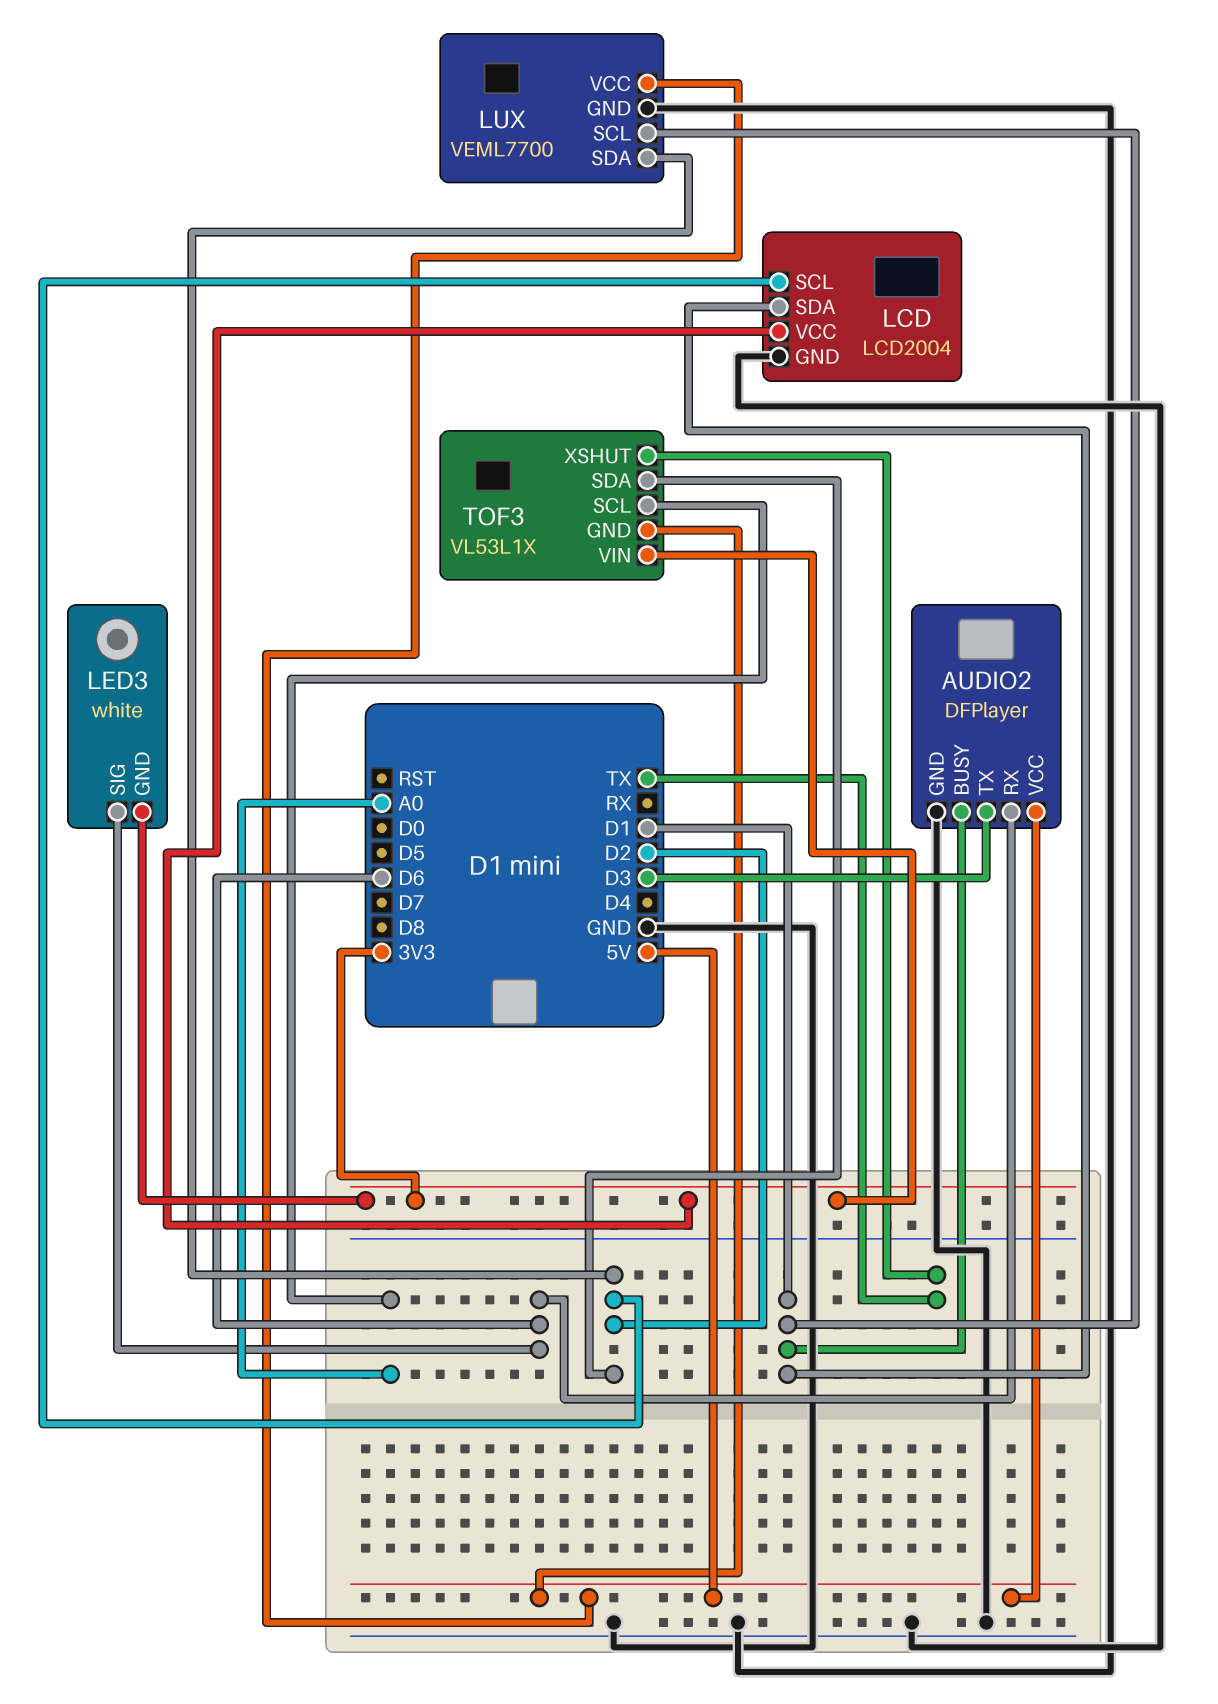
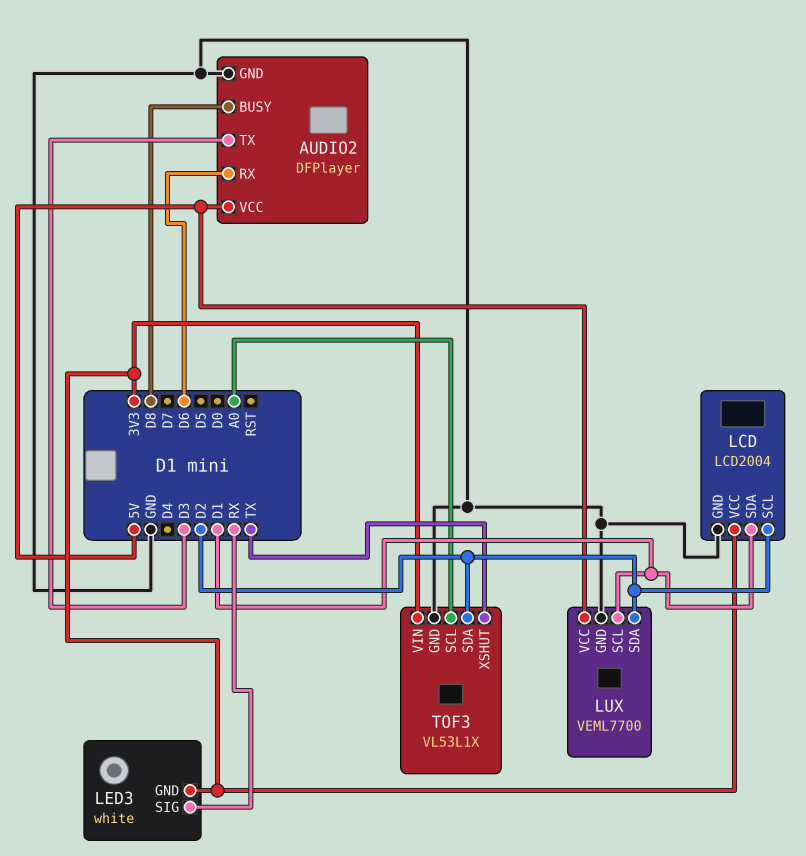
AUDIO2 pin BUSY: D1 -> D8
LED3 pin SIG: D6 -> RX
TOF3 pin GND: 5V -> GND

